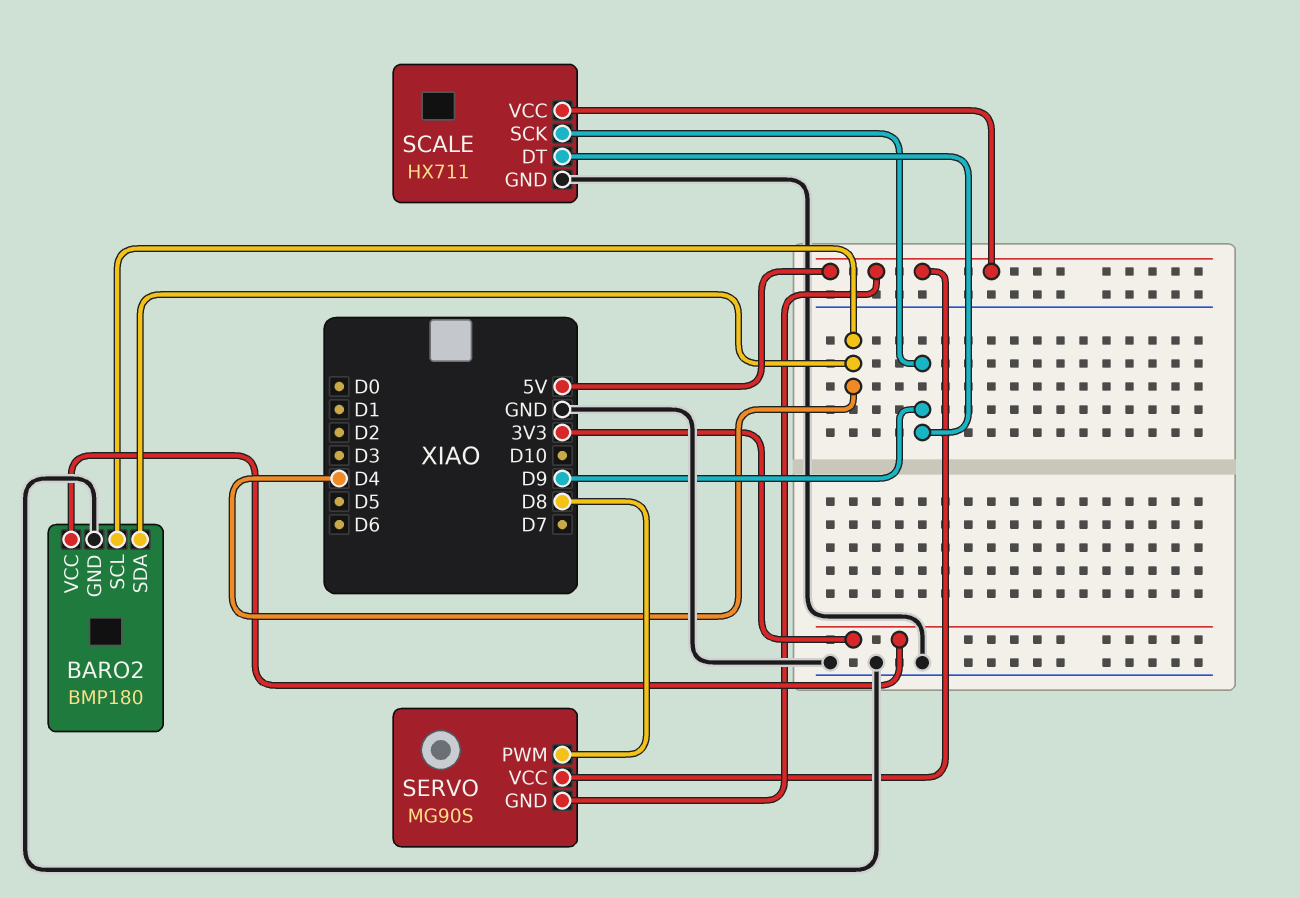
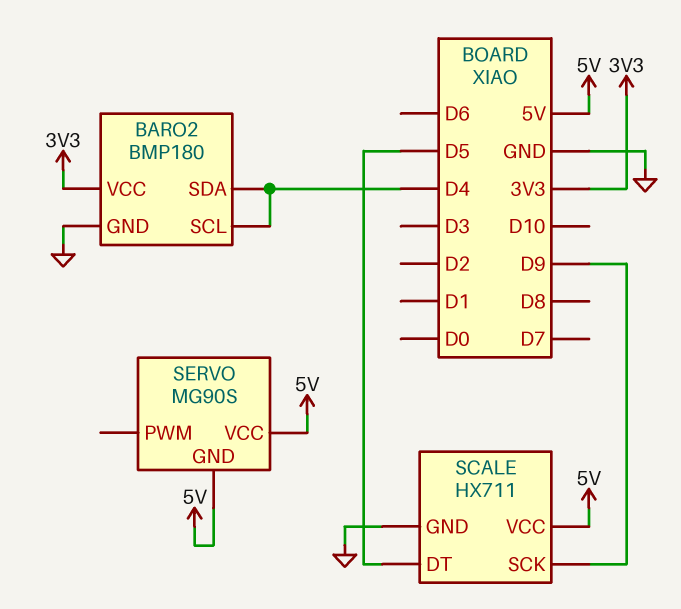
SCALE pin DT: D9 -> D5
SERVO pin PWM: D8 -> none

